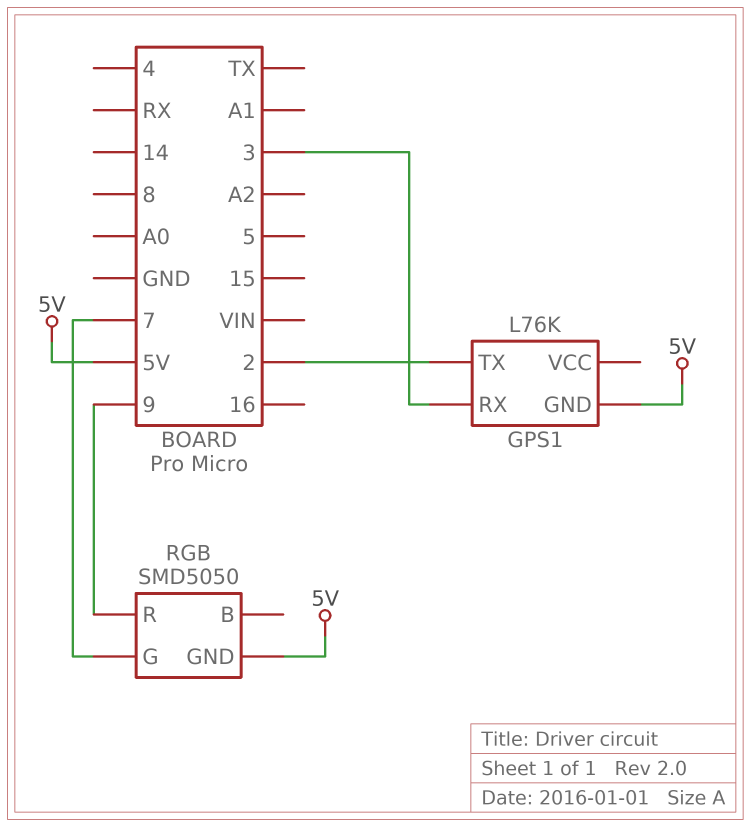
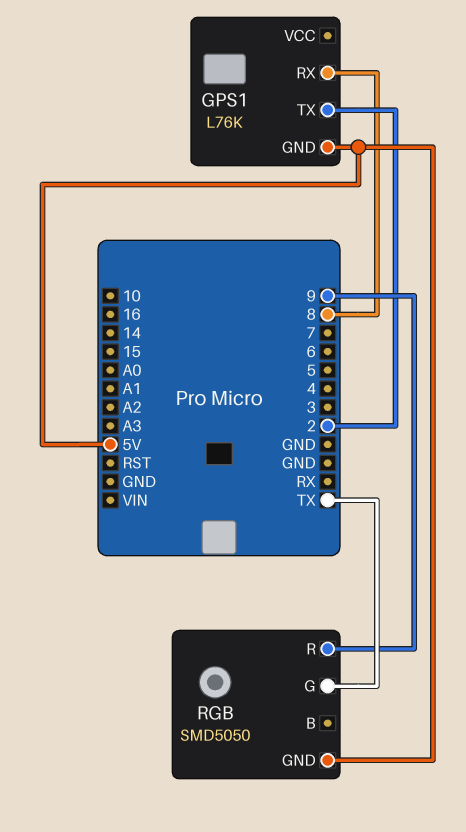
GPS1 pin RX: 3 -> 8
RGB pin G: 7 -> TX

